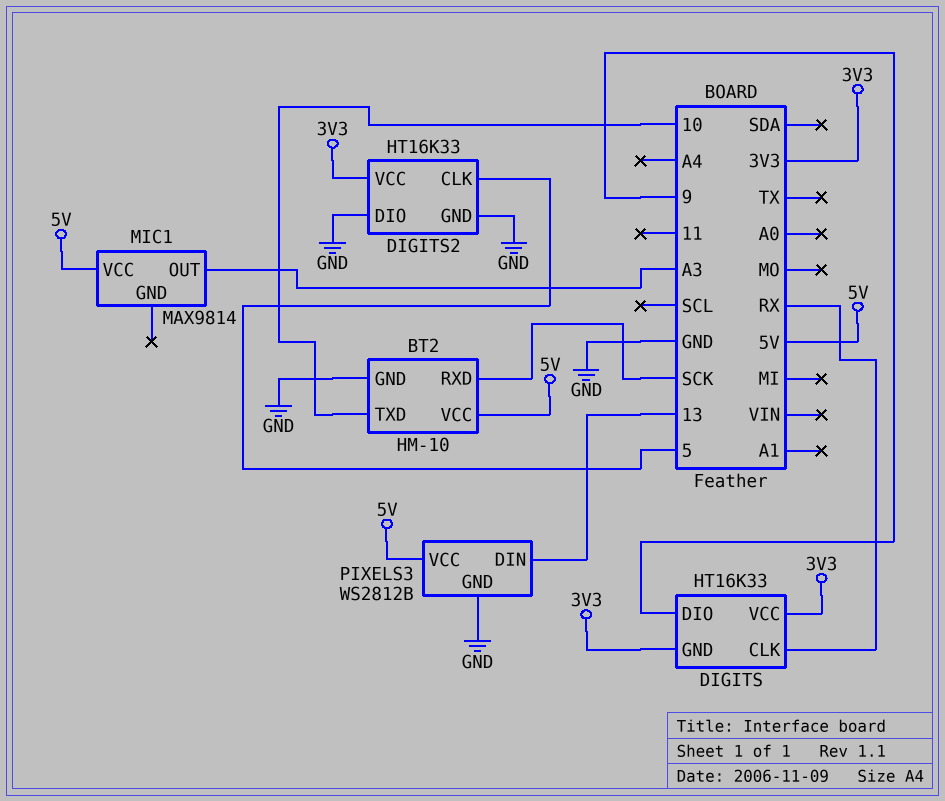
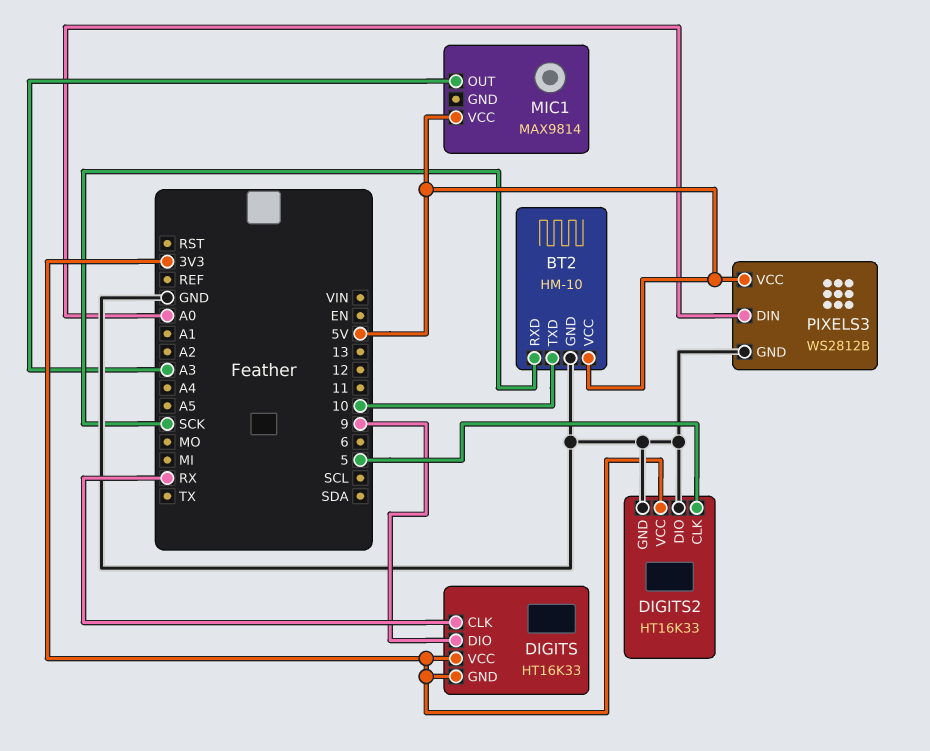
PIXELS3 pin DIN: 13 -> A0

